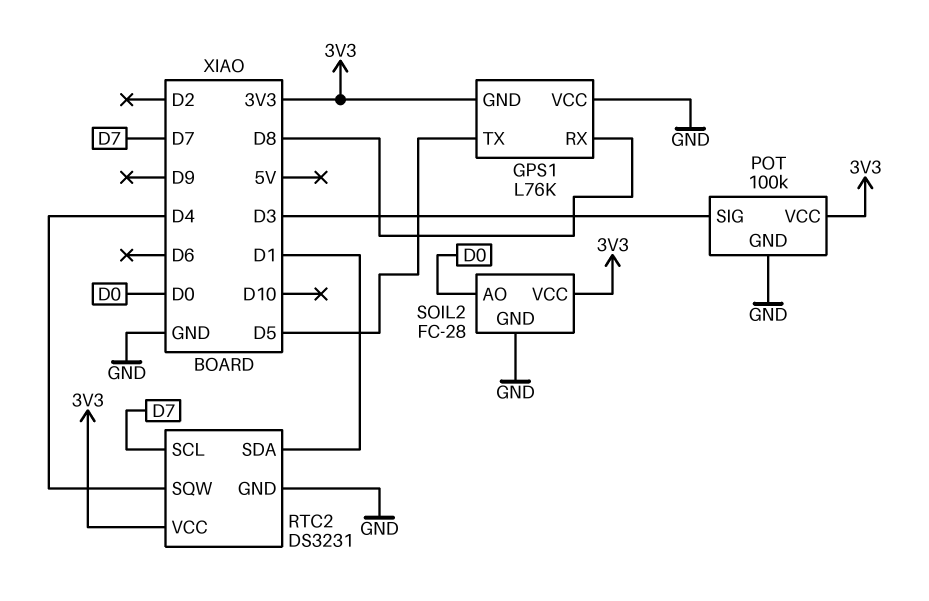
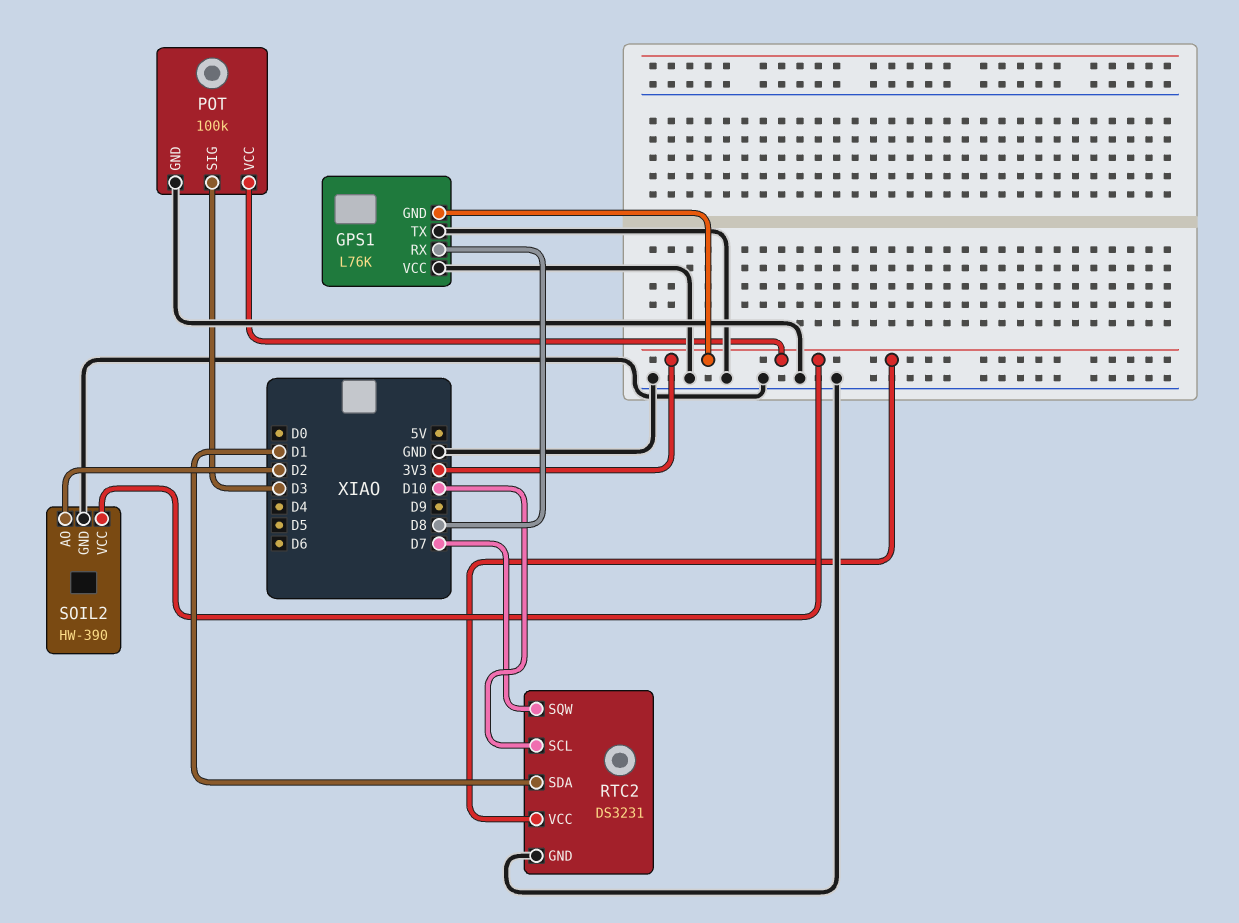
GPS1 pin TX: D5 -> GND
RTC2 pin SCL: D7 -> D10
RTC2 pin SQW: D4 -> D7
SOIL2: FC-28 -> HW-390
SOIL2 pin AO: D0 -> D2

